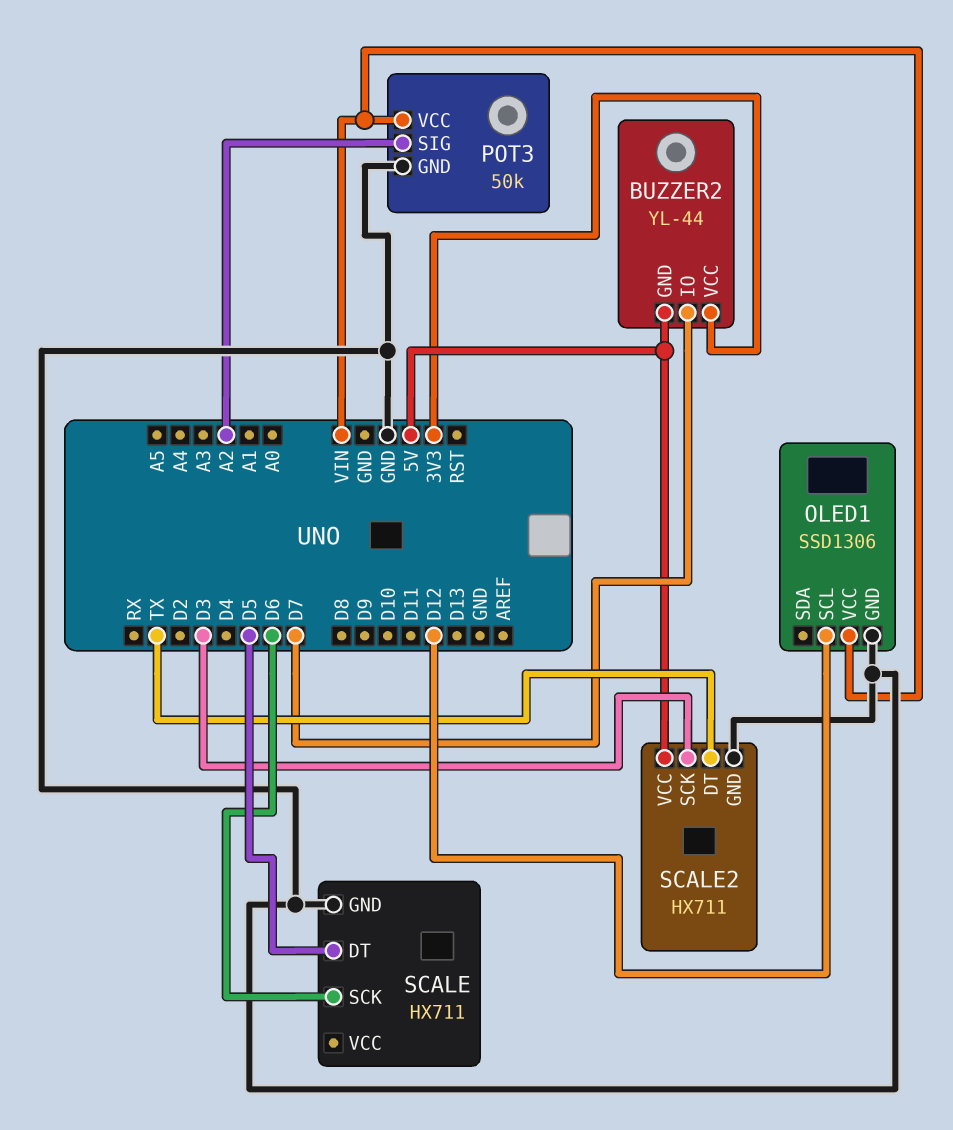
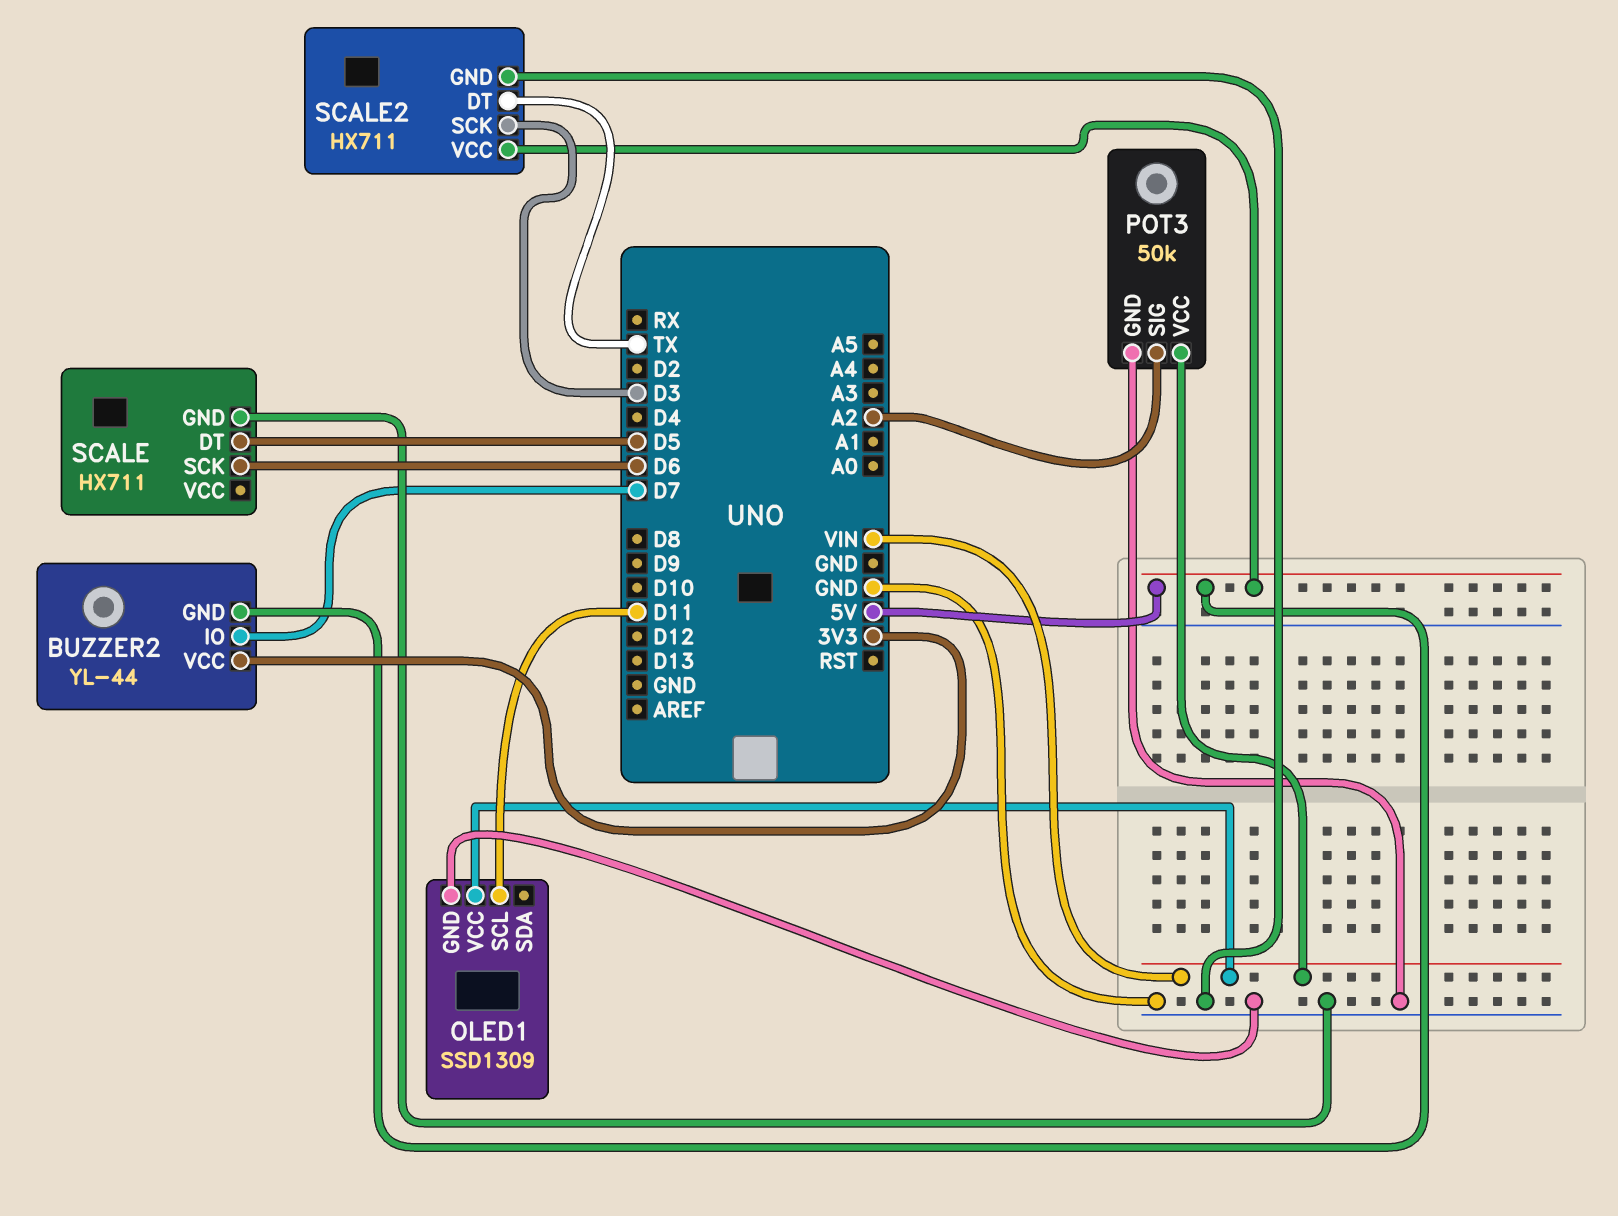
OLED1: SSD1306 -> SSD1309
OLED1 pin SCL: D12 -> D11

